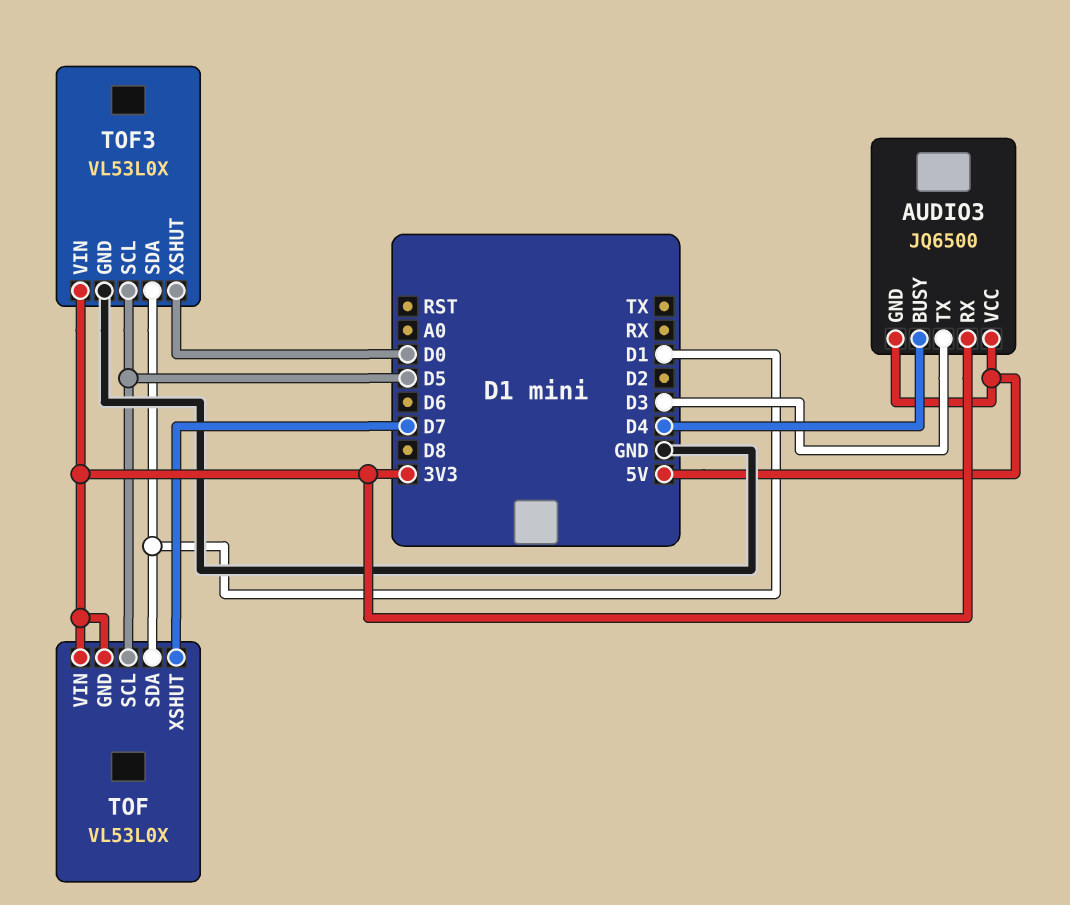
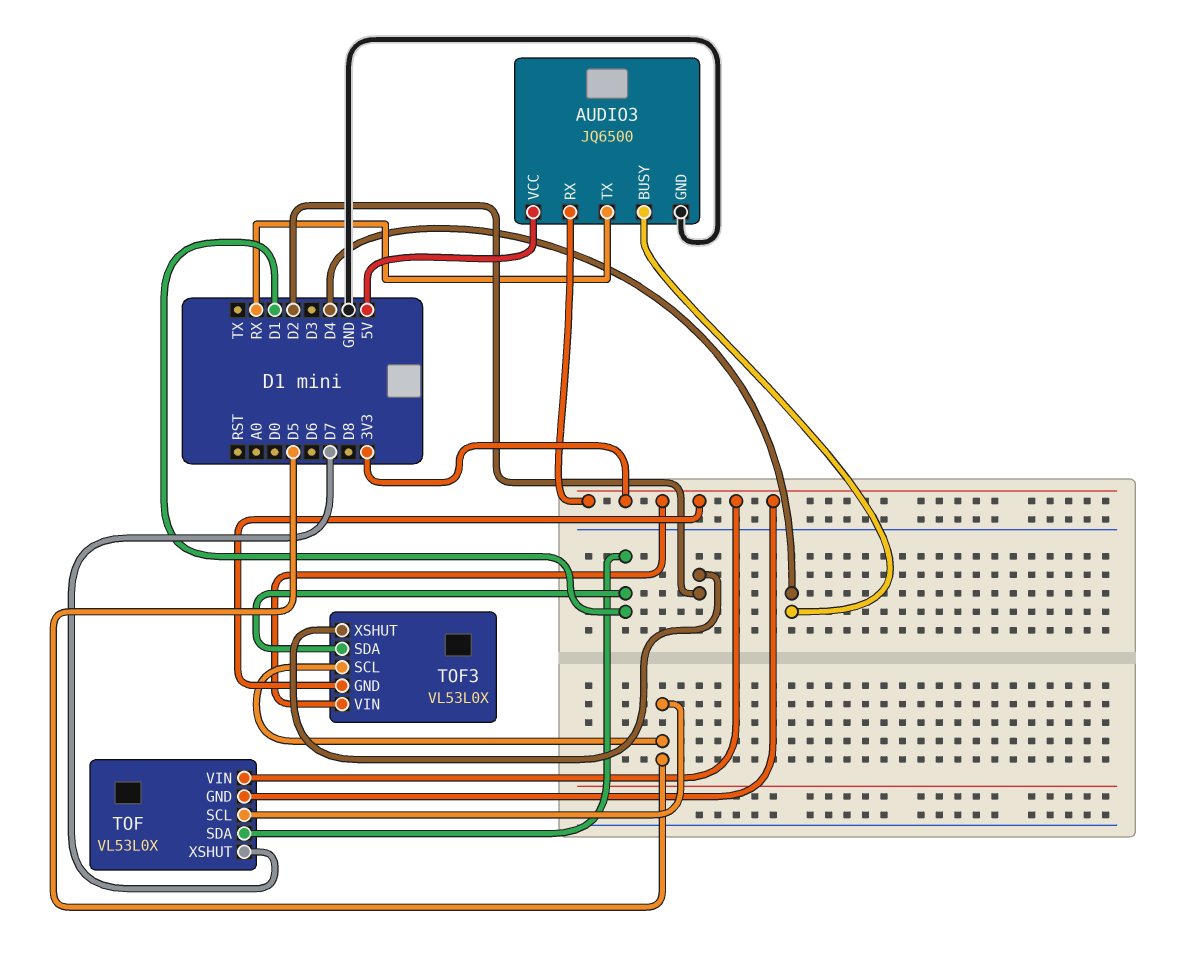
AUDIO3 pin GND: 5V -> GND
AUDIO3 pin TX: D3 -> RX
TOF3 pin GND: GND -> 3V3
TOF3 pin XSHUT: D0 -> D2

